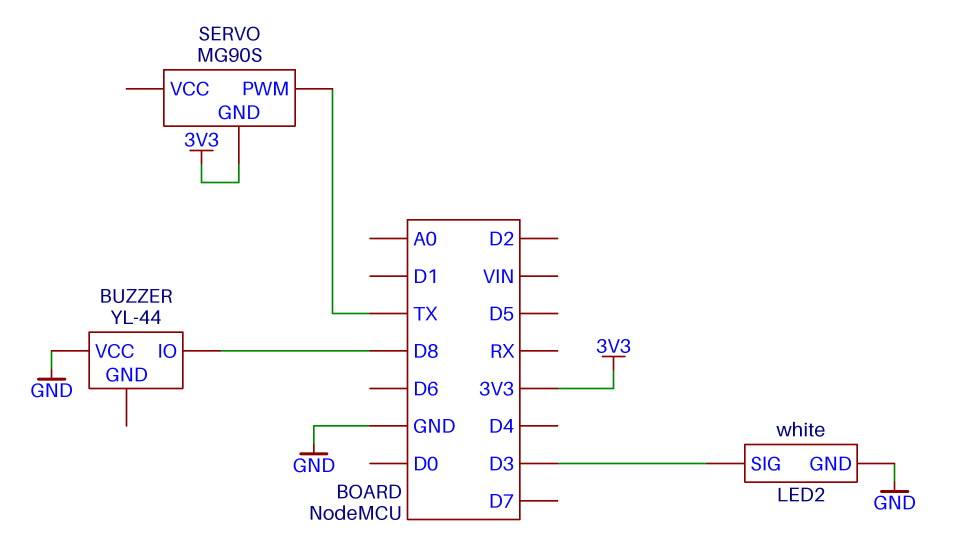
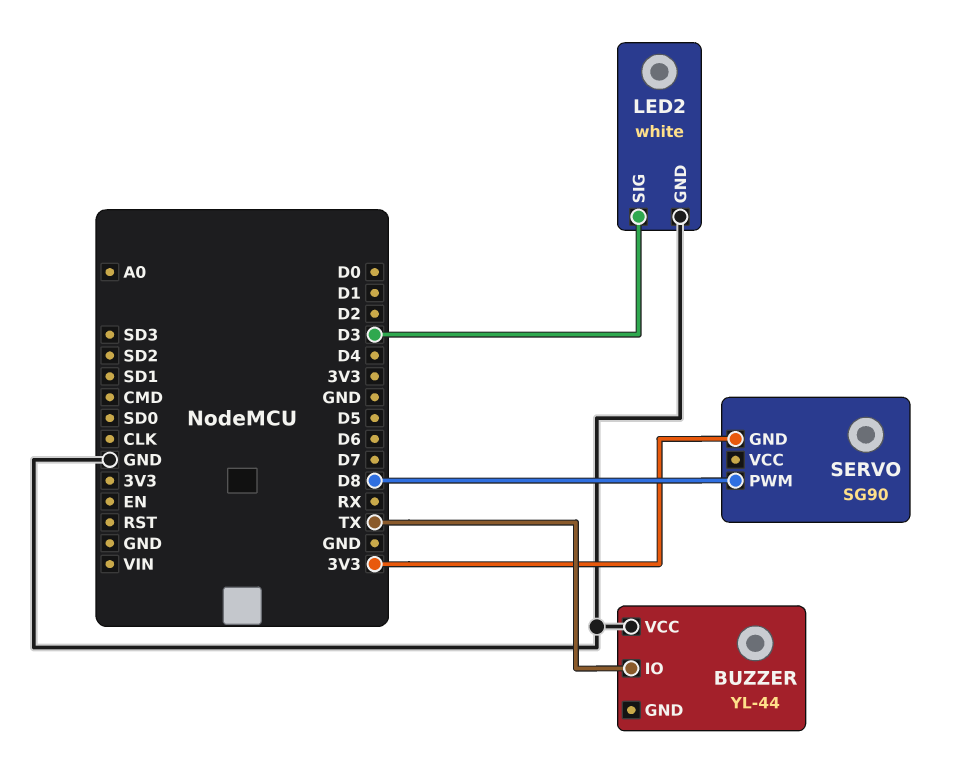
BUZZER pin IO: D8 -> TX
SERVO: MG90S -> SG90
SERVO pin PWM: TX -> D8

